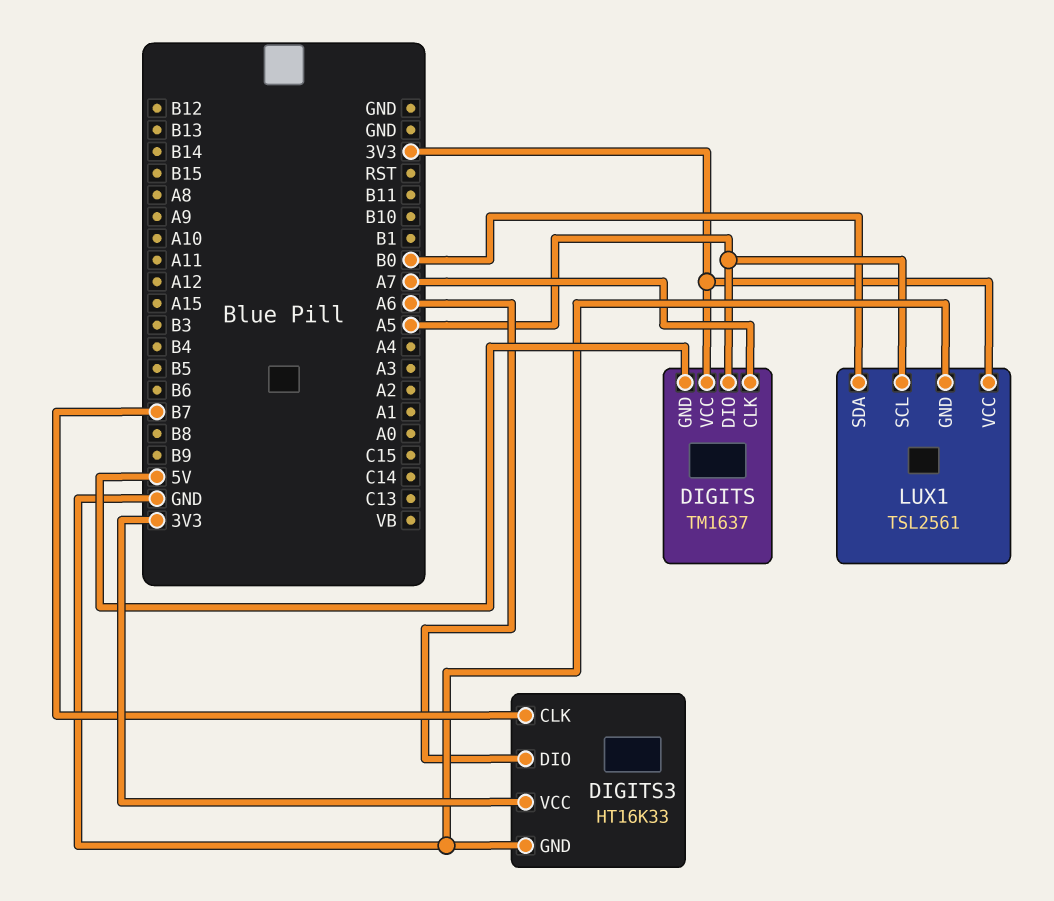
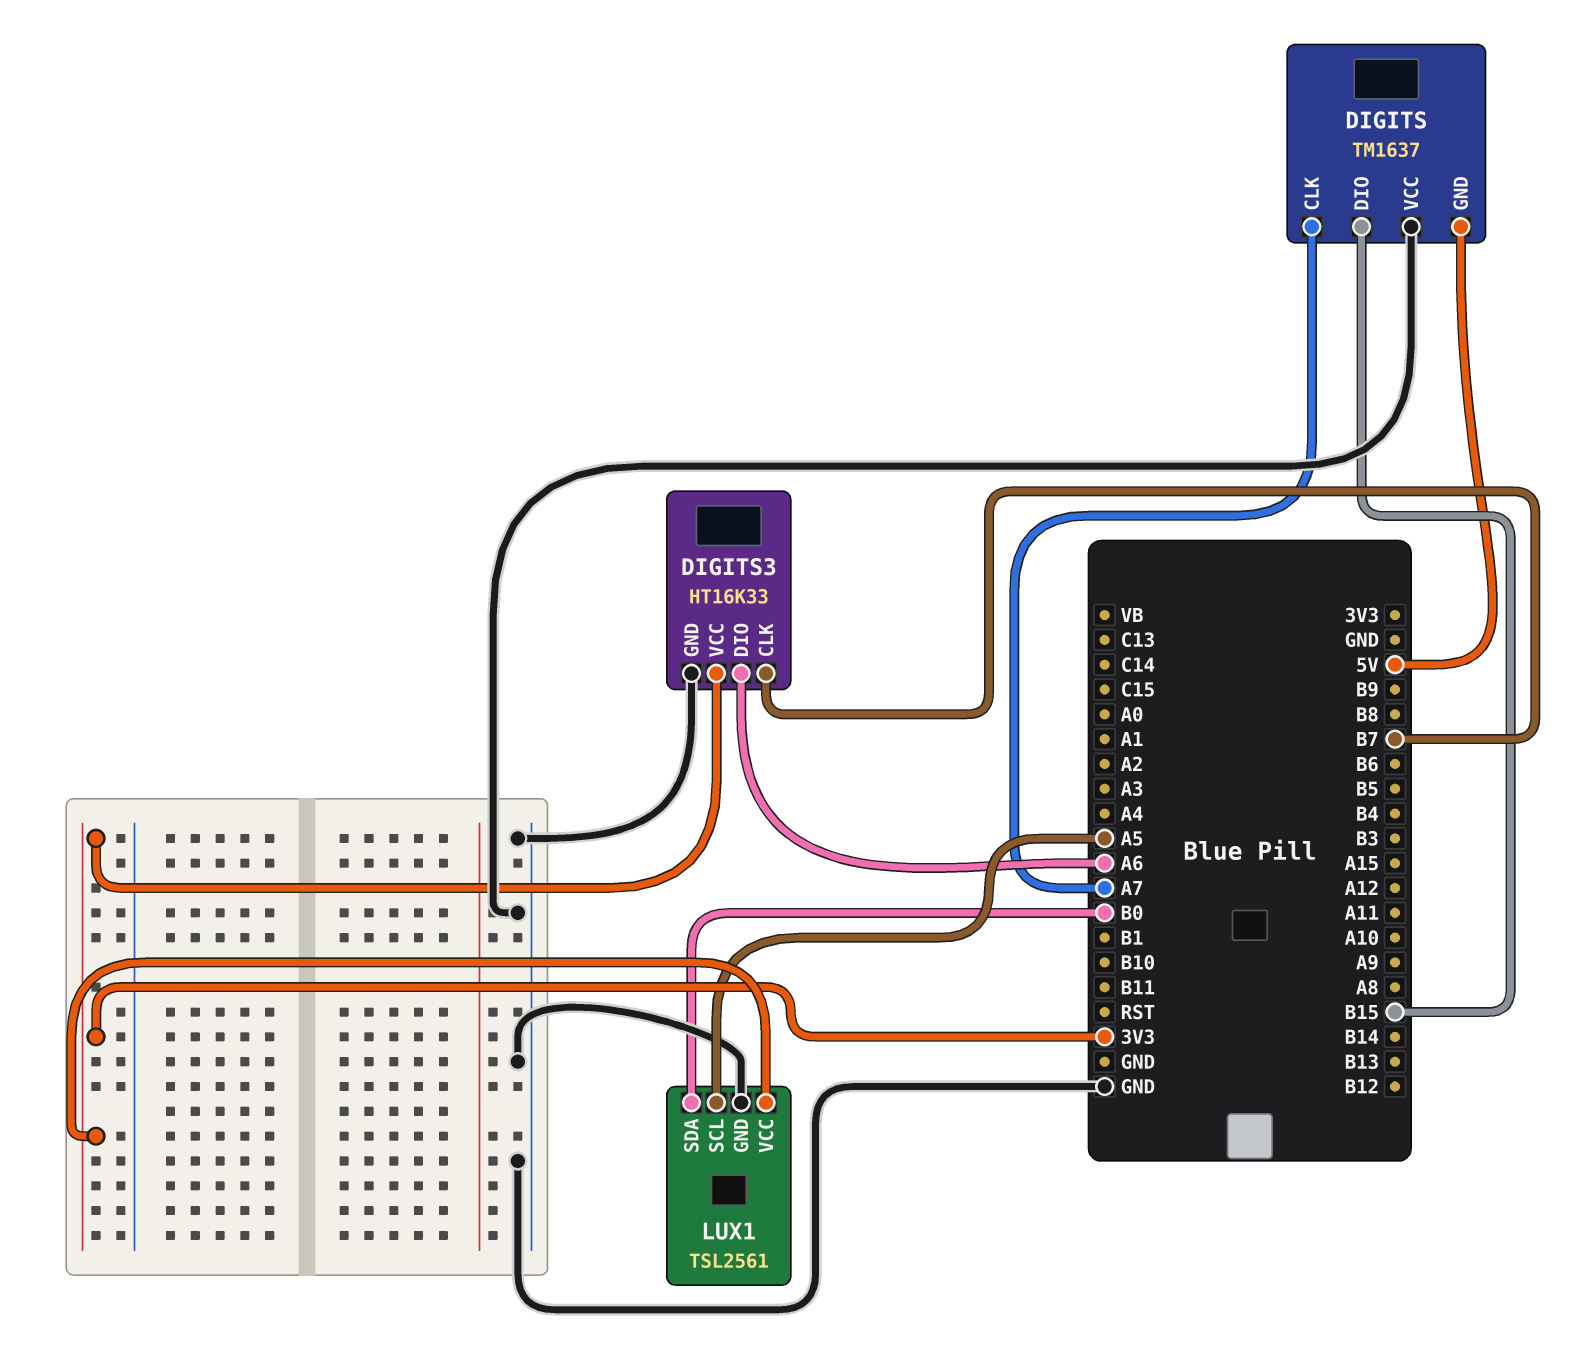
DIGITS pin DIO: A5 -> B15
DIGITS pin VCC: 3V3 -> GND

